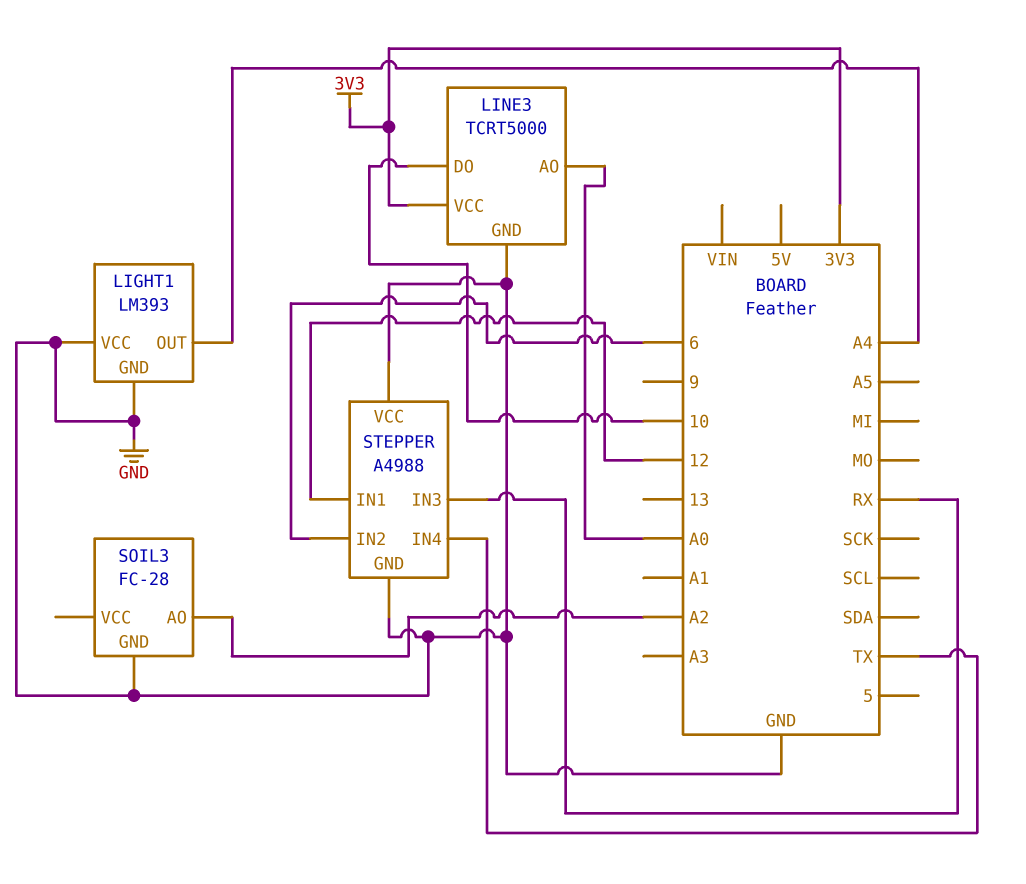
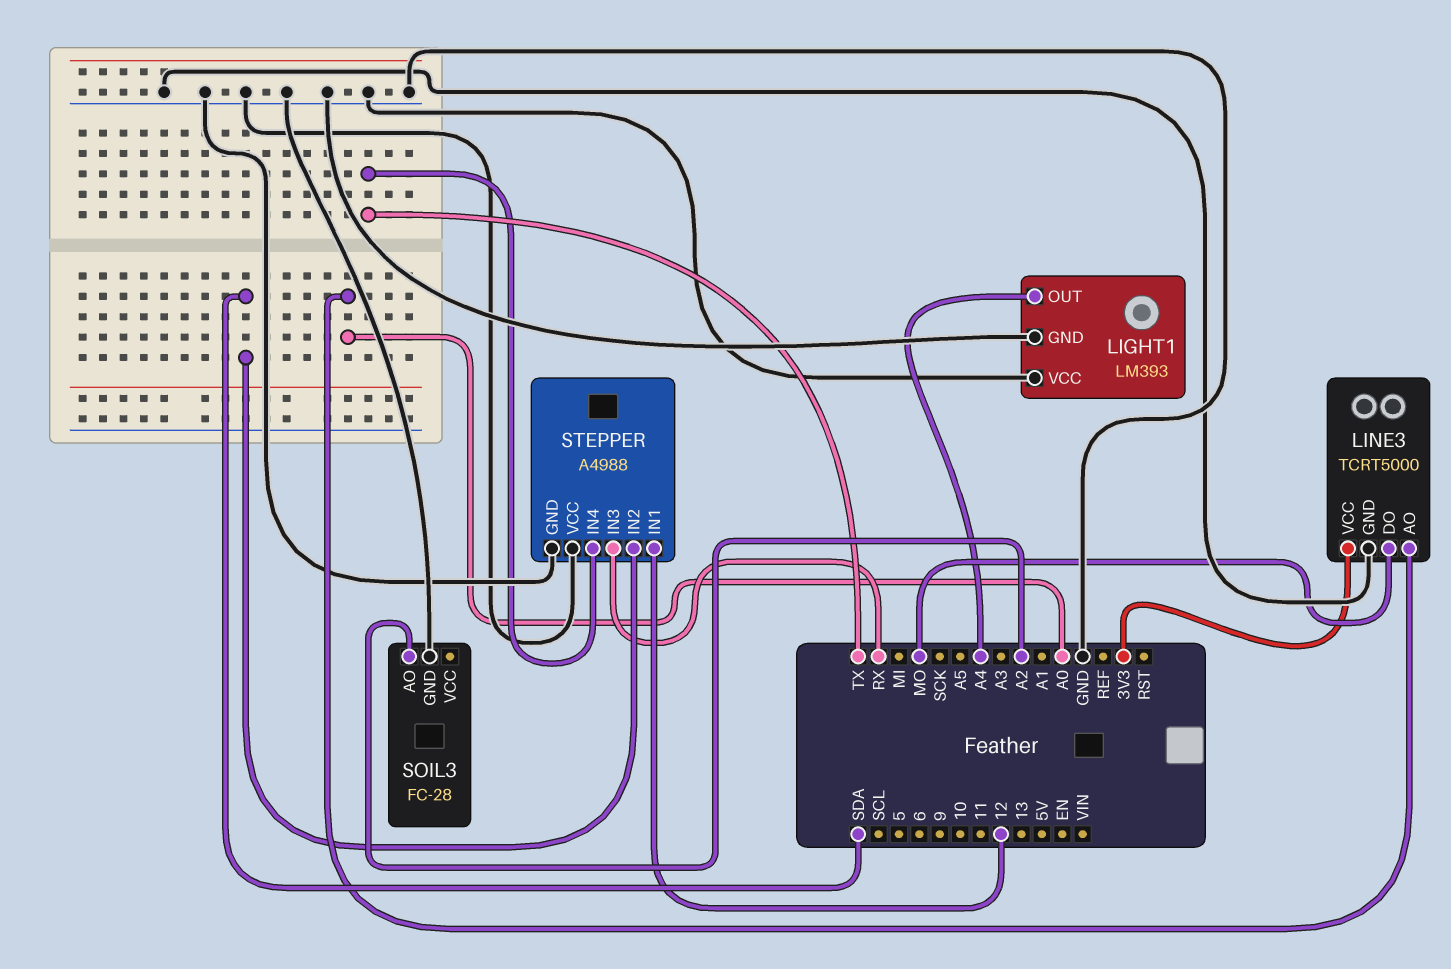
LINE3 pin DO: 10 -> MO
STEPPER pin IN2: 6 -> SDA

